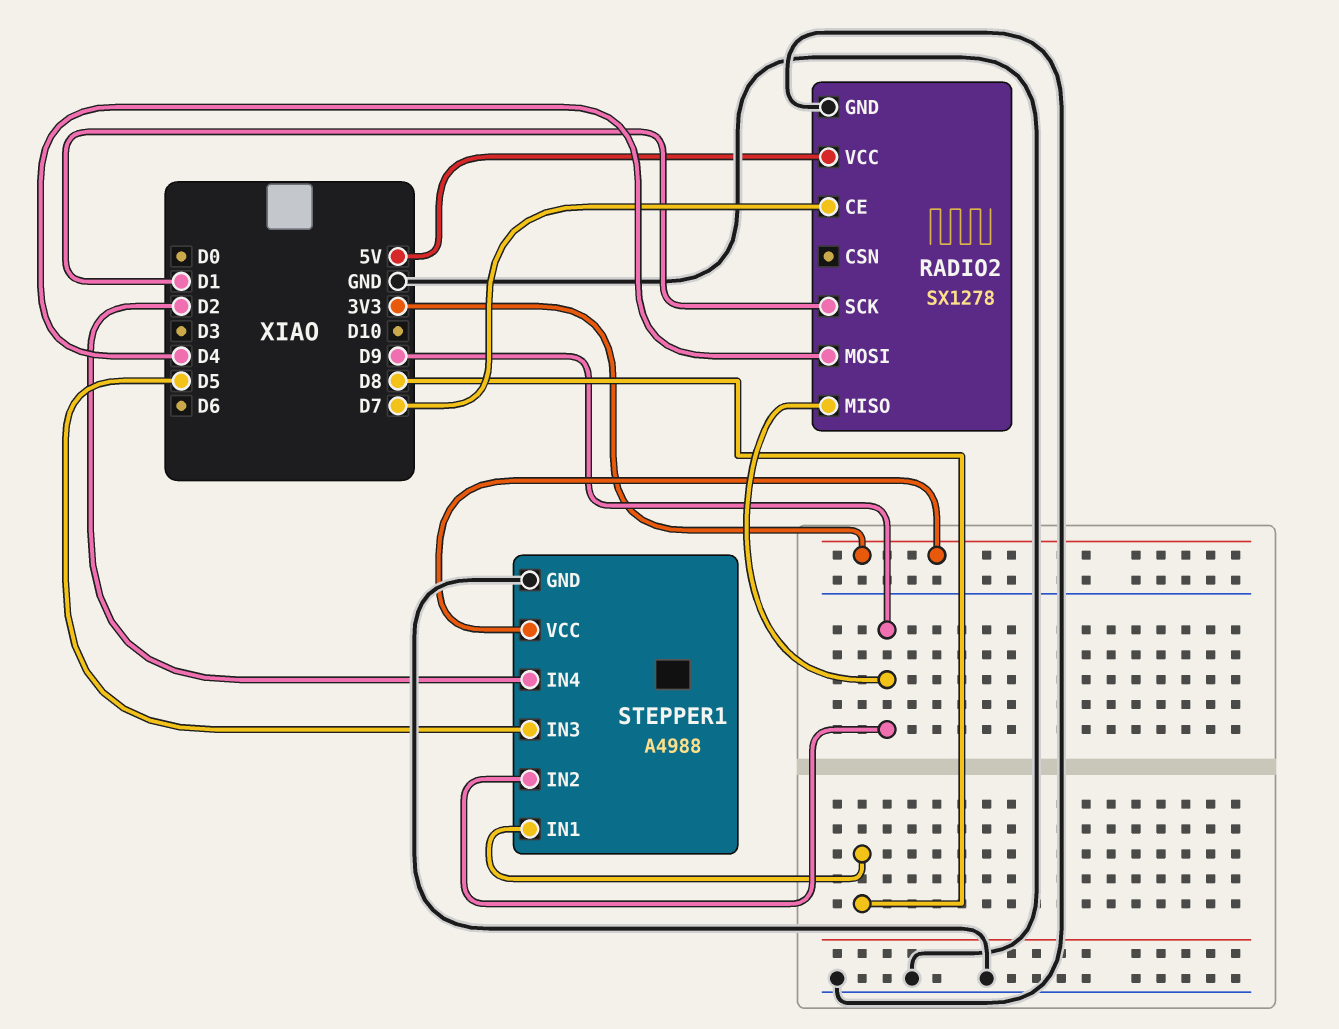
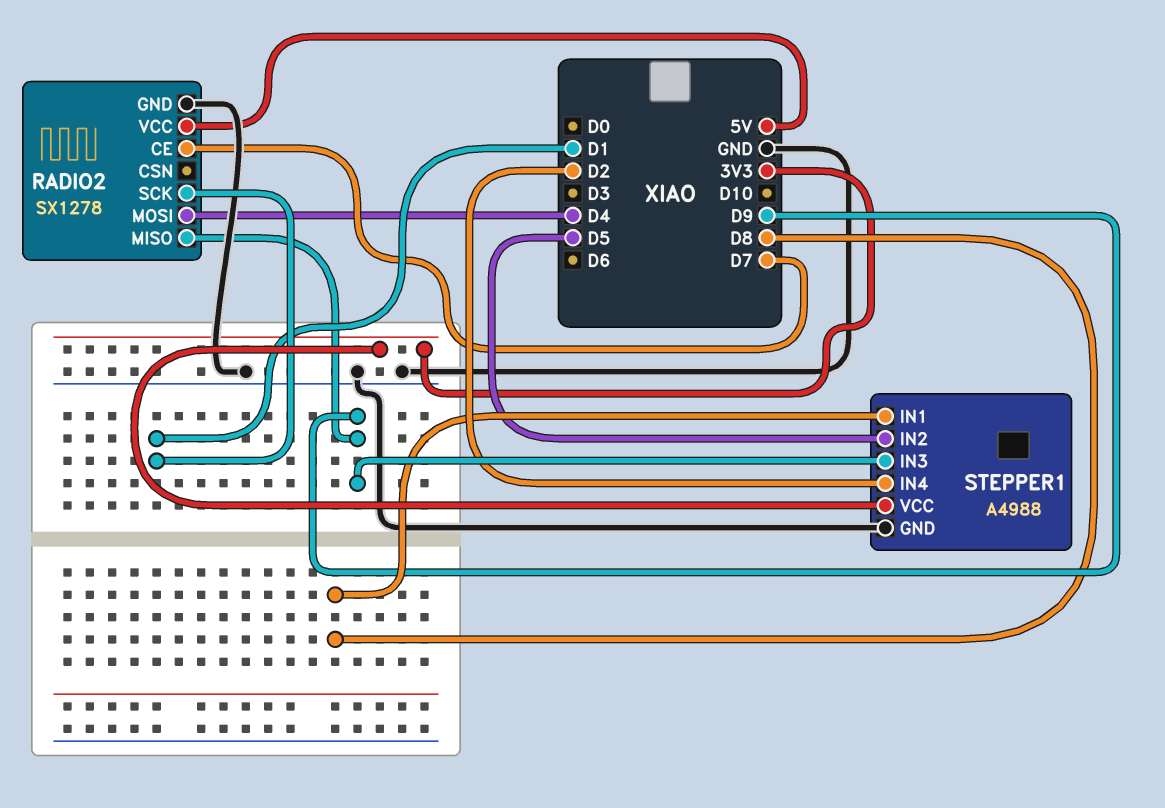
STEPPER1 pin IN2: D9 -> D5
STEPPER1 pin IN3: D5 -> D9

